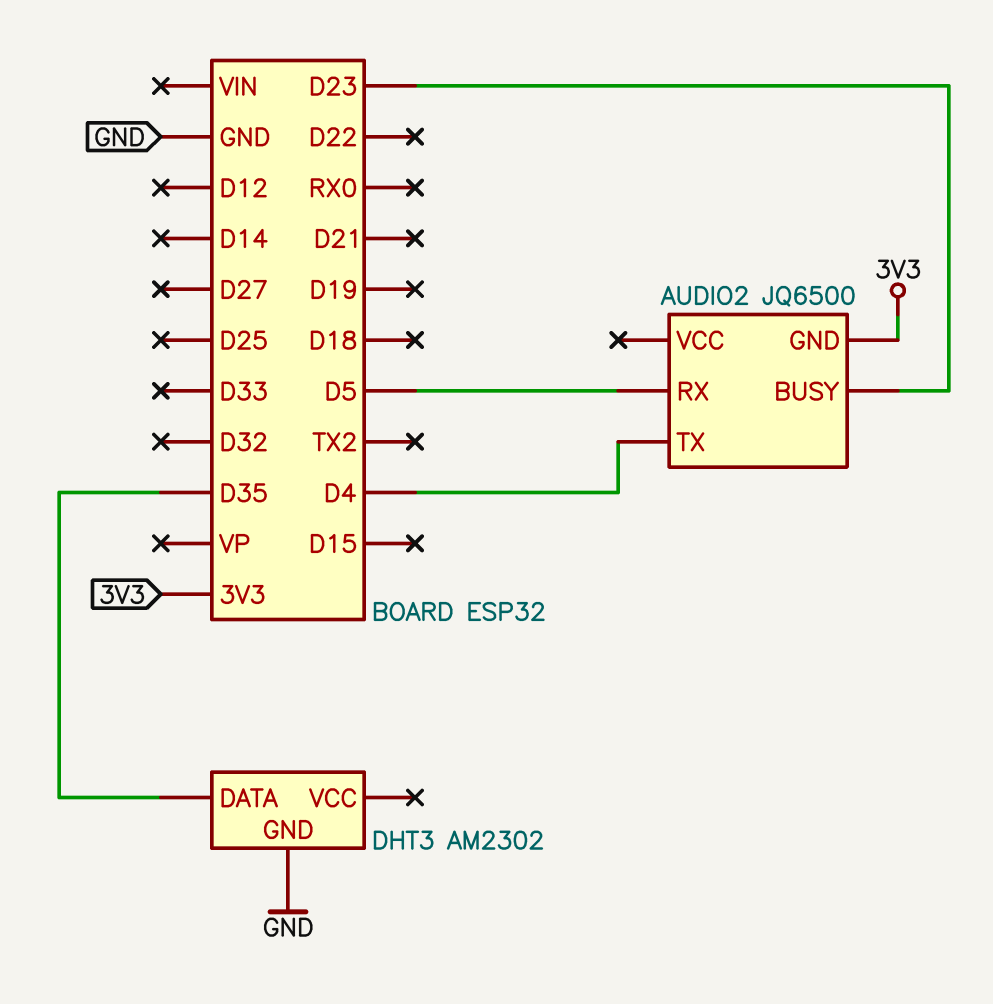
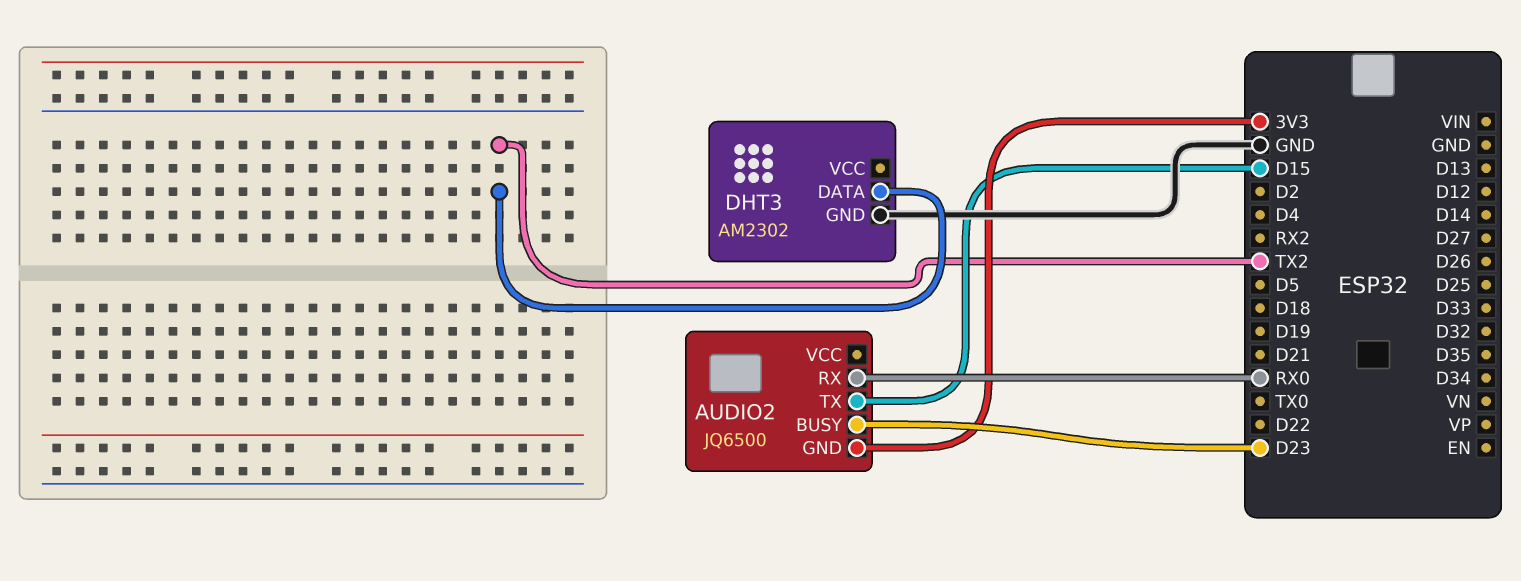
AUDIO2 pin RX: D5 -> RX0
AUDIO2 pin TX: D4 -> D15
DHT3 pin DATA: D35 -> TX2

